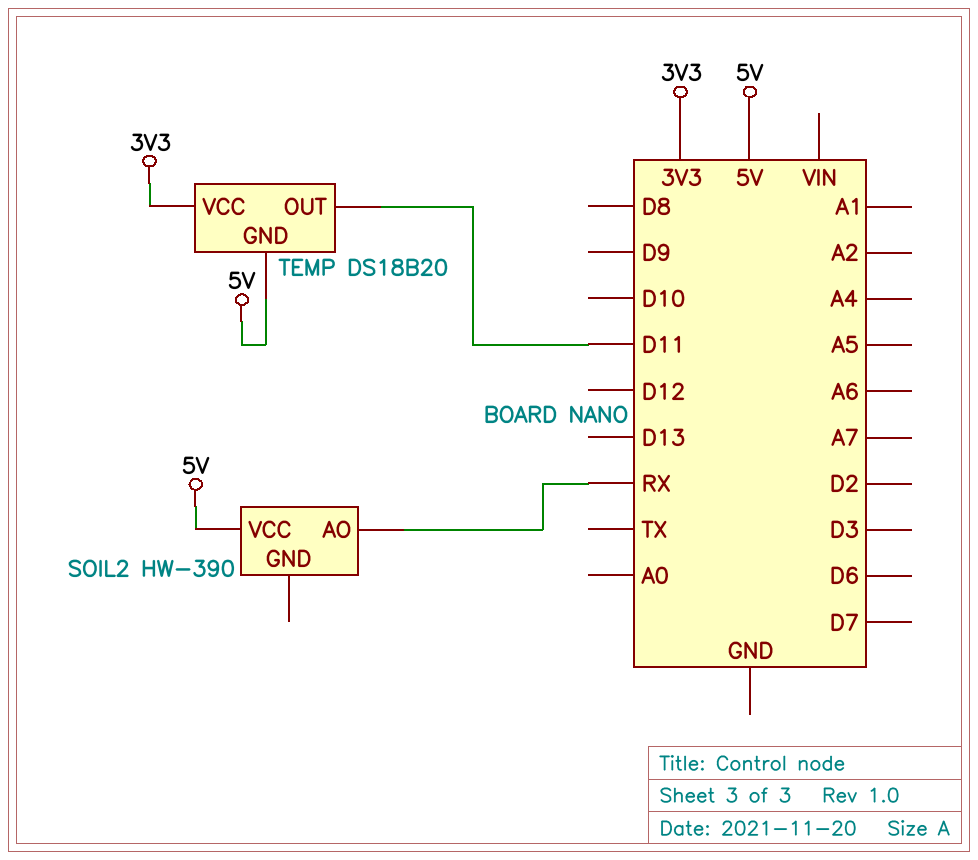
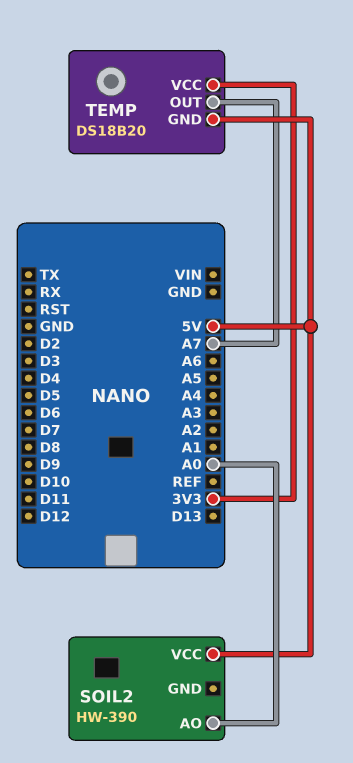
SOIL2 pin AO: RX -> A0
TEMP pin OUT: D11 -> A7

